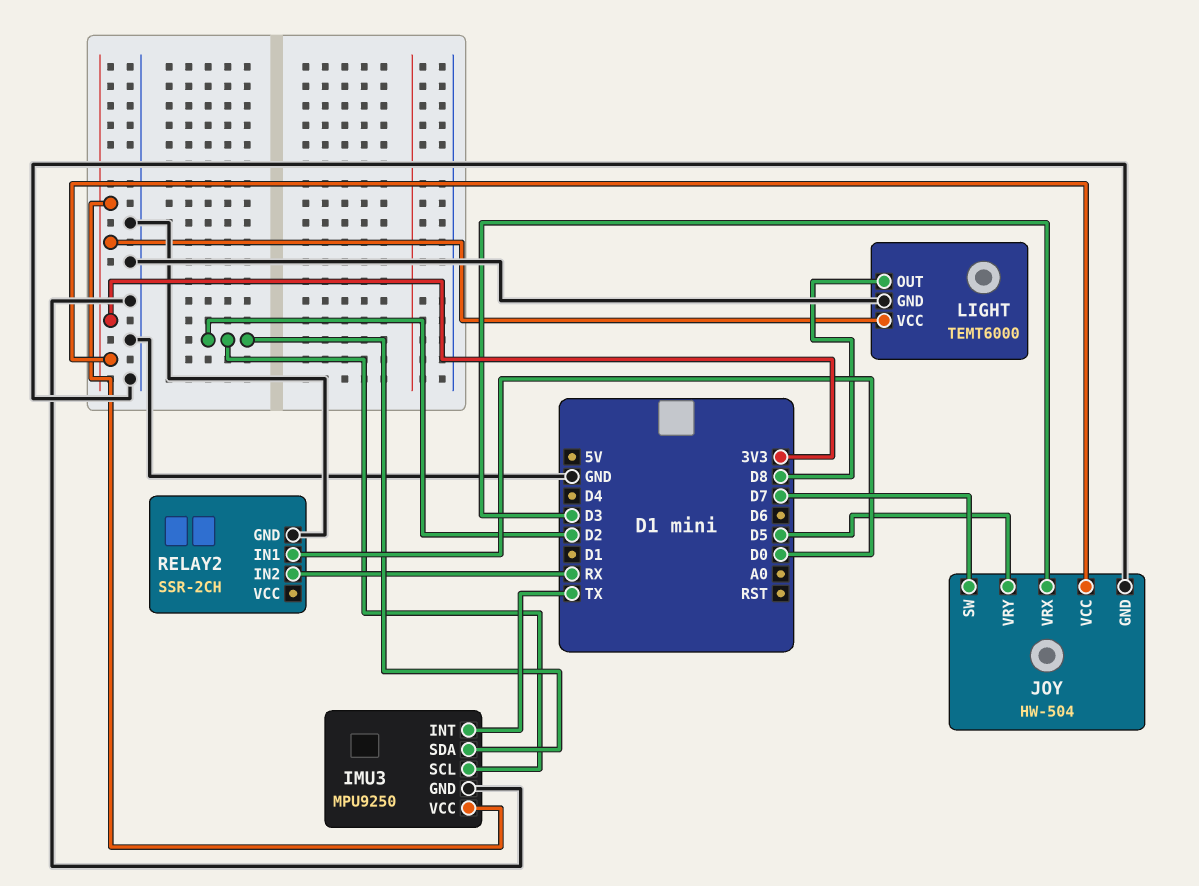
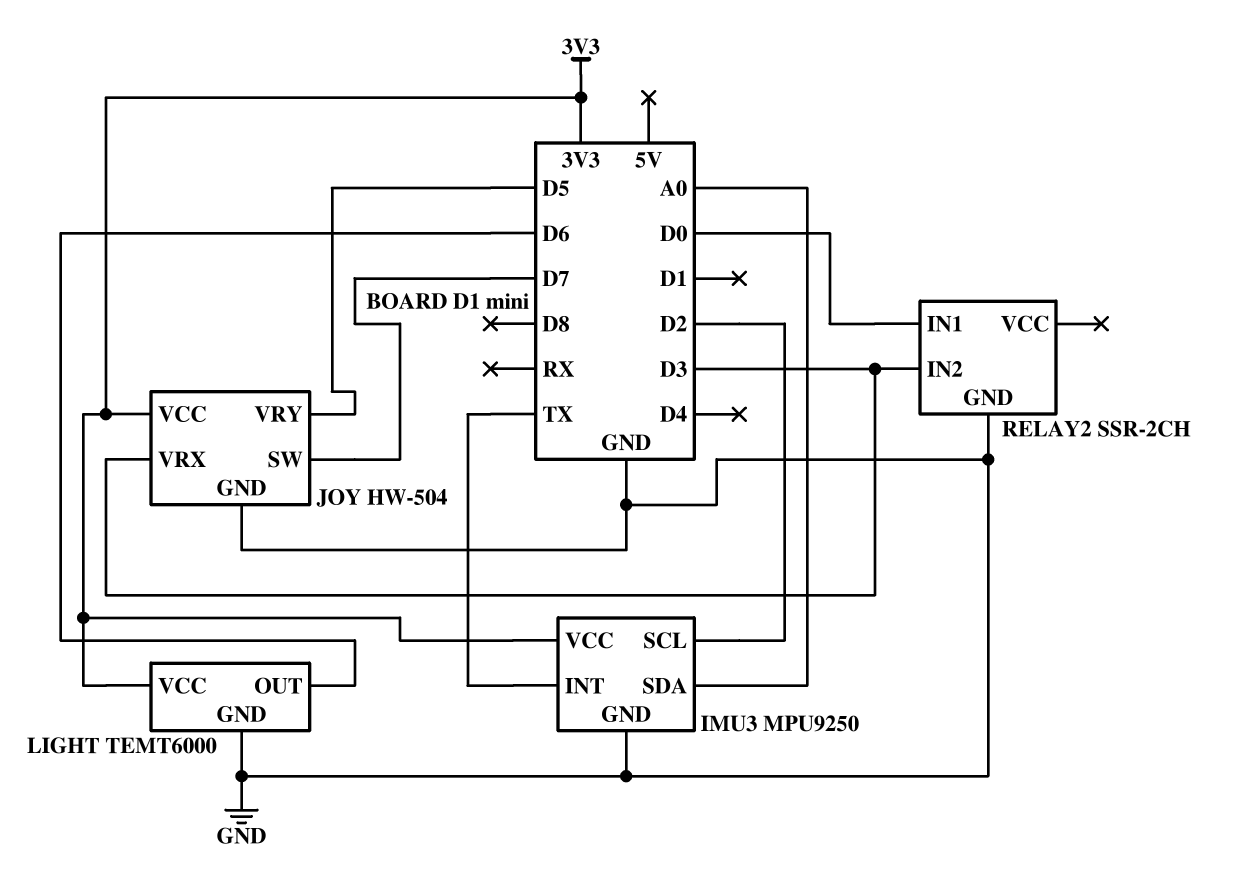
IMU3 pin SDA: D2 -> A0
LIGHT pin OUT: D8 -> D6
RELAY2 pin IN2: RX -> D3

